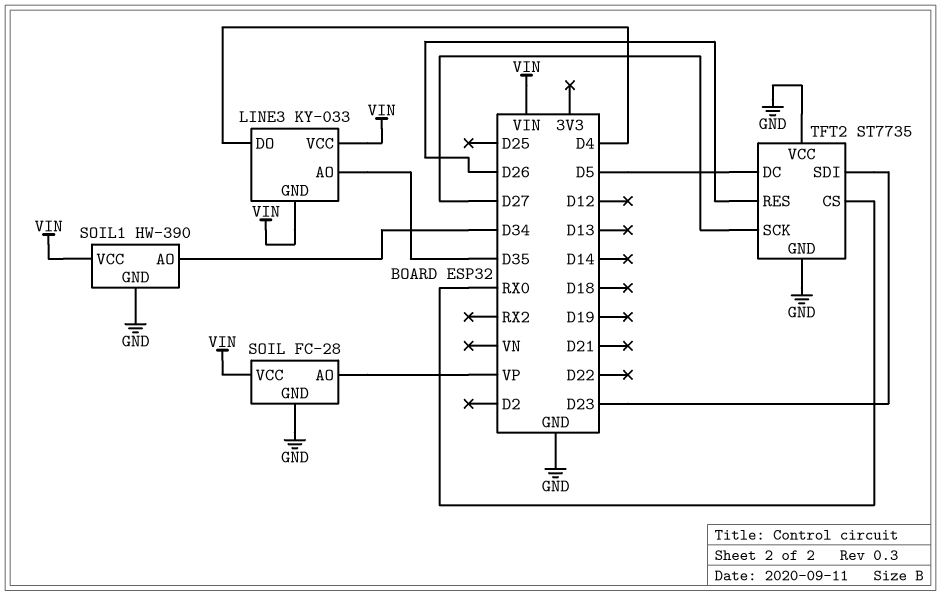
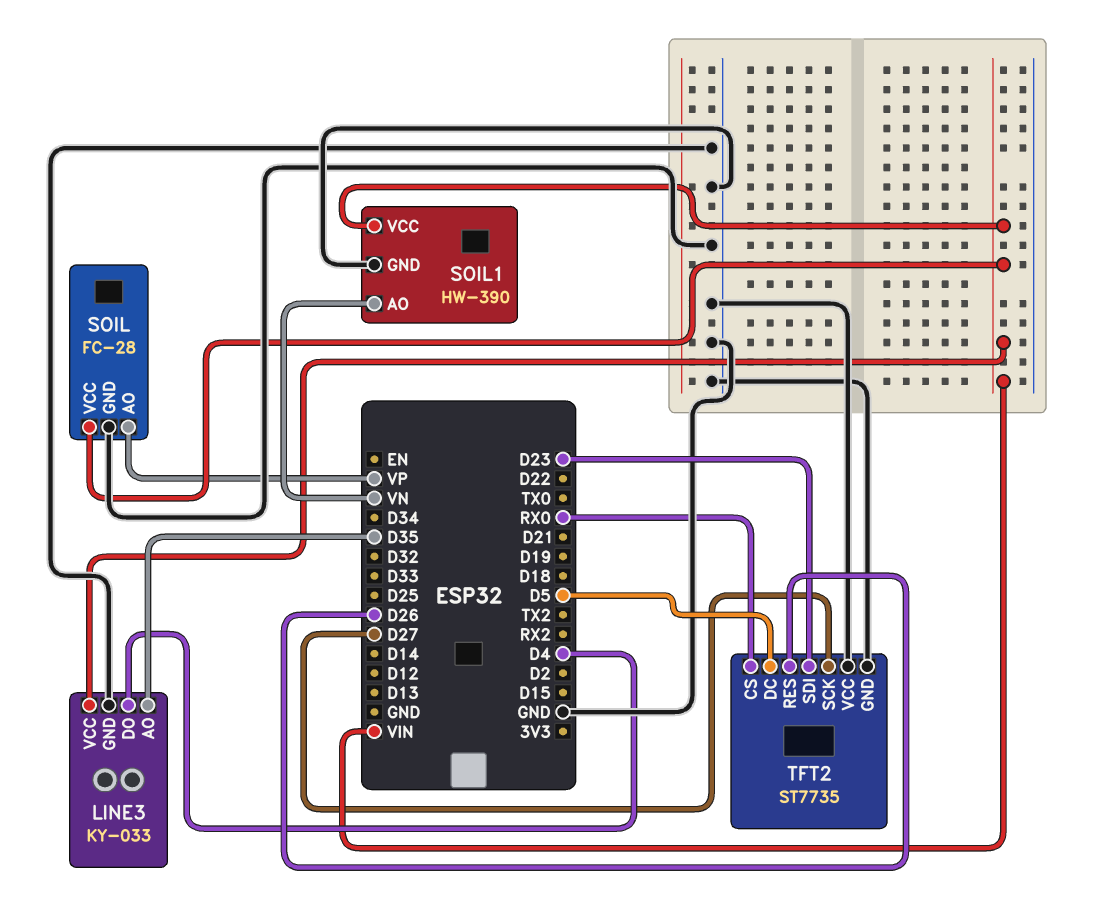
LINE3 pin GND: VIN -> GND
SOIL1 pin AO: D34 -> VN

